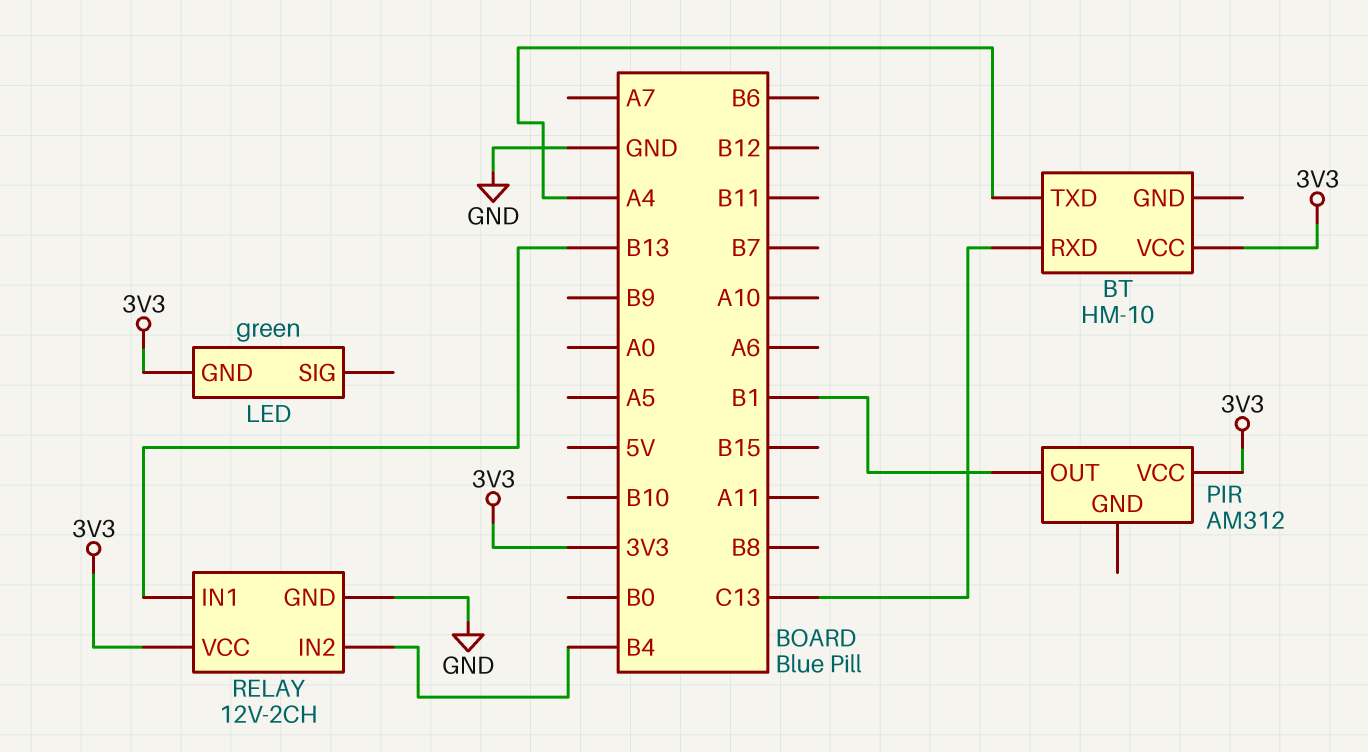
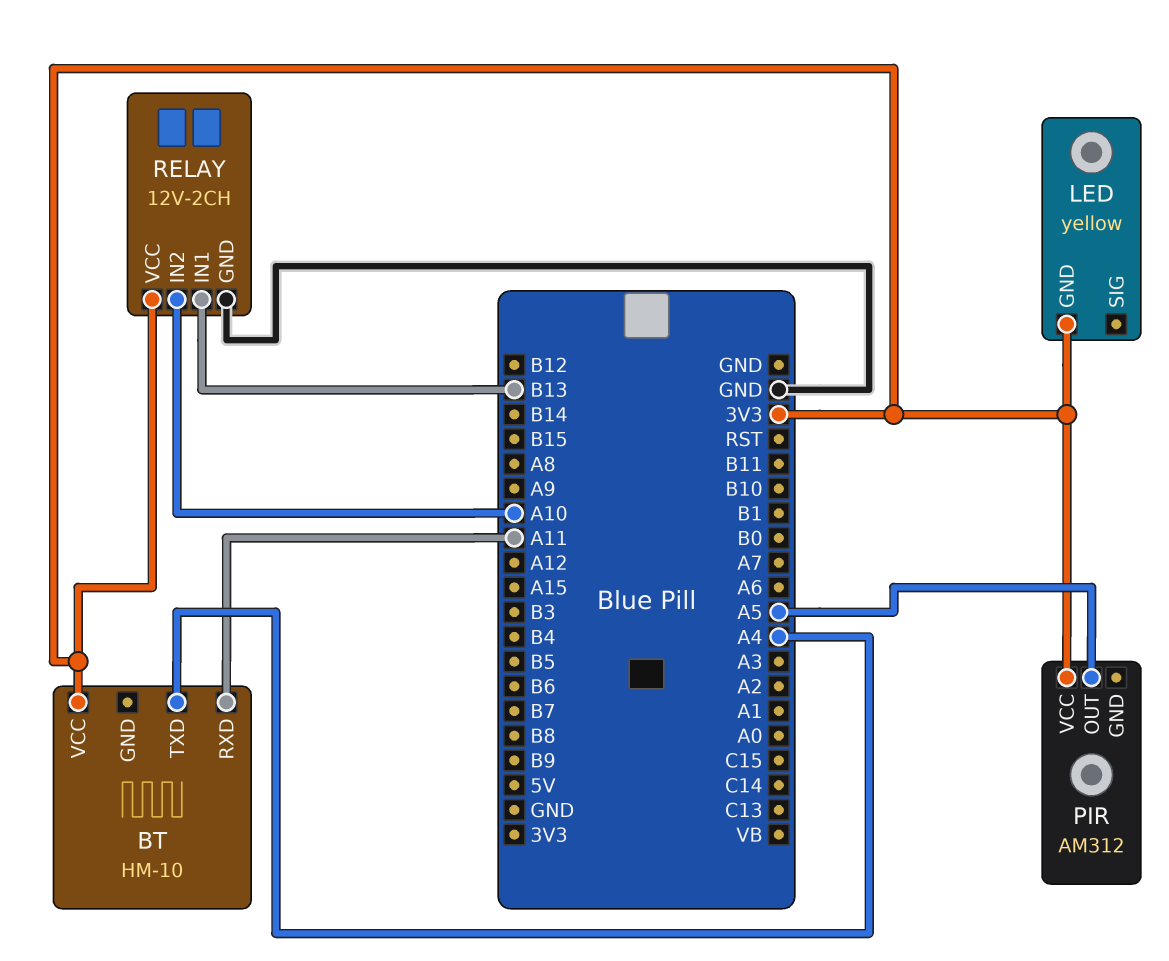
BT pin RXD: C13 -> A11
LED: green -> yellow
PIR pin OUT: B1 -> A5
RELAY pin IN2: B4 -> A10

